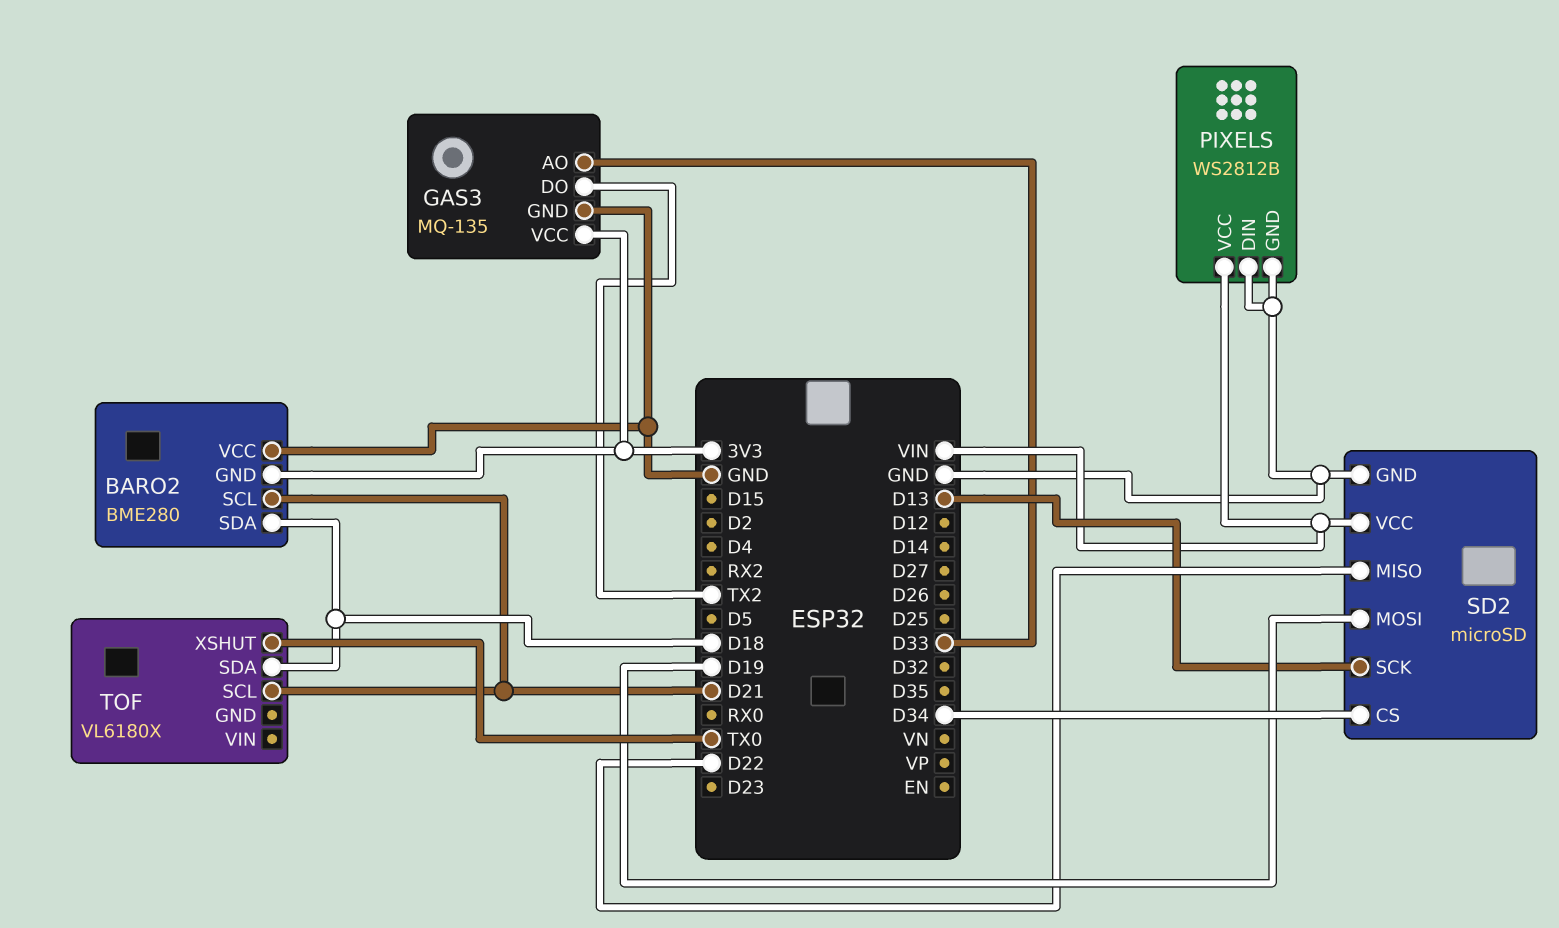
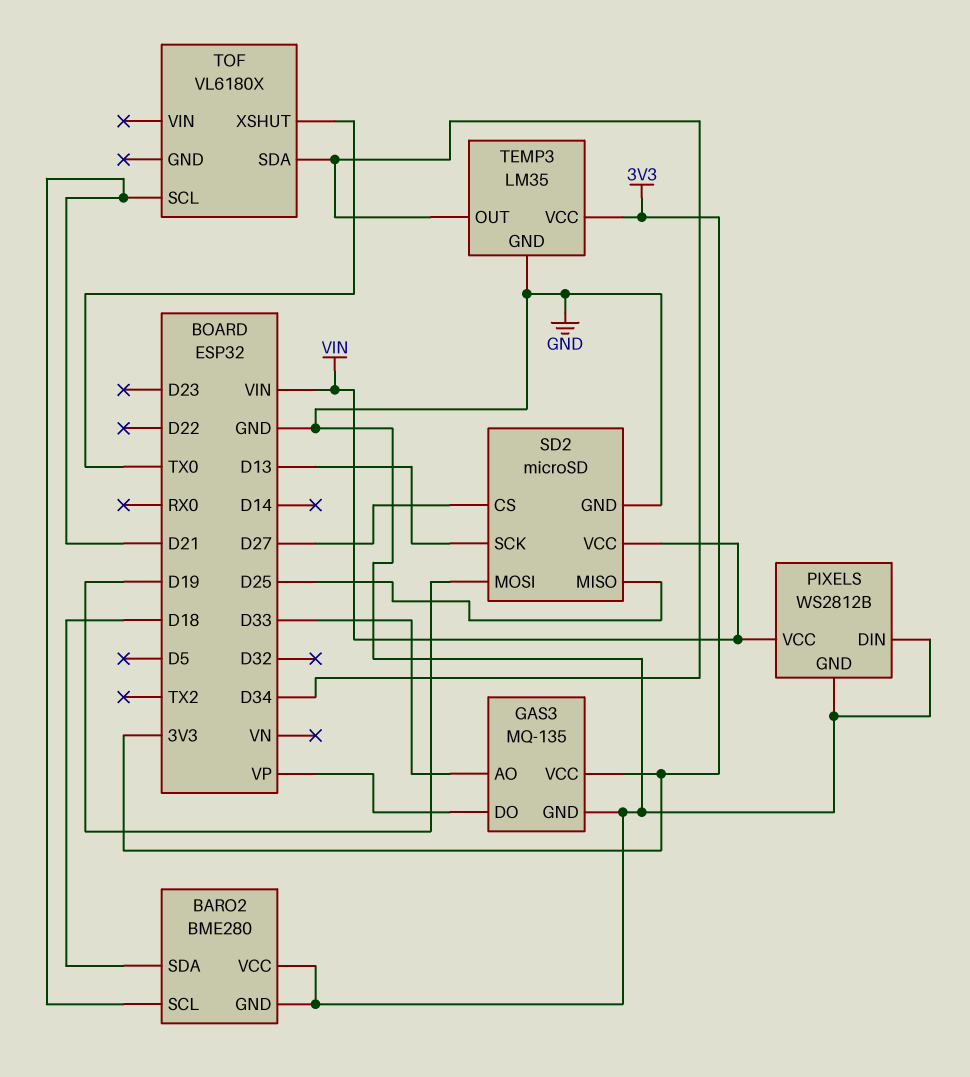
BARO2 pin GND: 3V3 -> GND
GAS3 pin DO: TX2 -> VP
SD2 pin CS: D34 -> D27
SD2 pin MISO: D22 -> D25
TEMP3: none -> LM35
TEMP3 pin GND: none -> GND
TEMP3 pin OUT: none -> D34
TEMP3 pin VCC: none -> 3V3
TOF pin SDA: D18 -> D34

